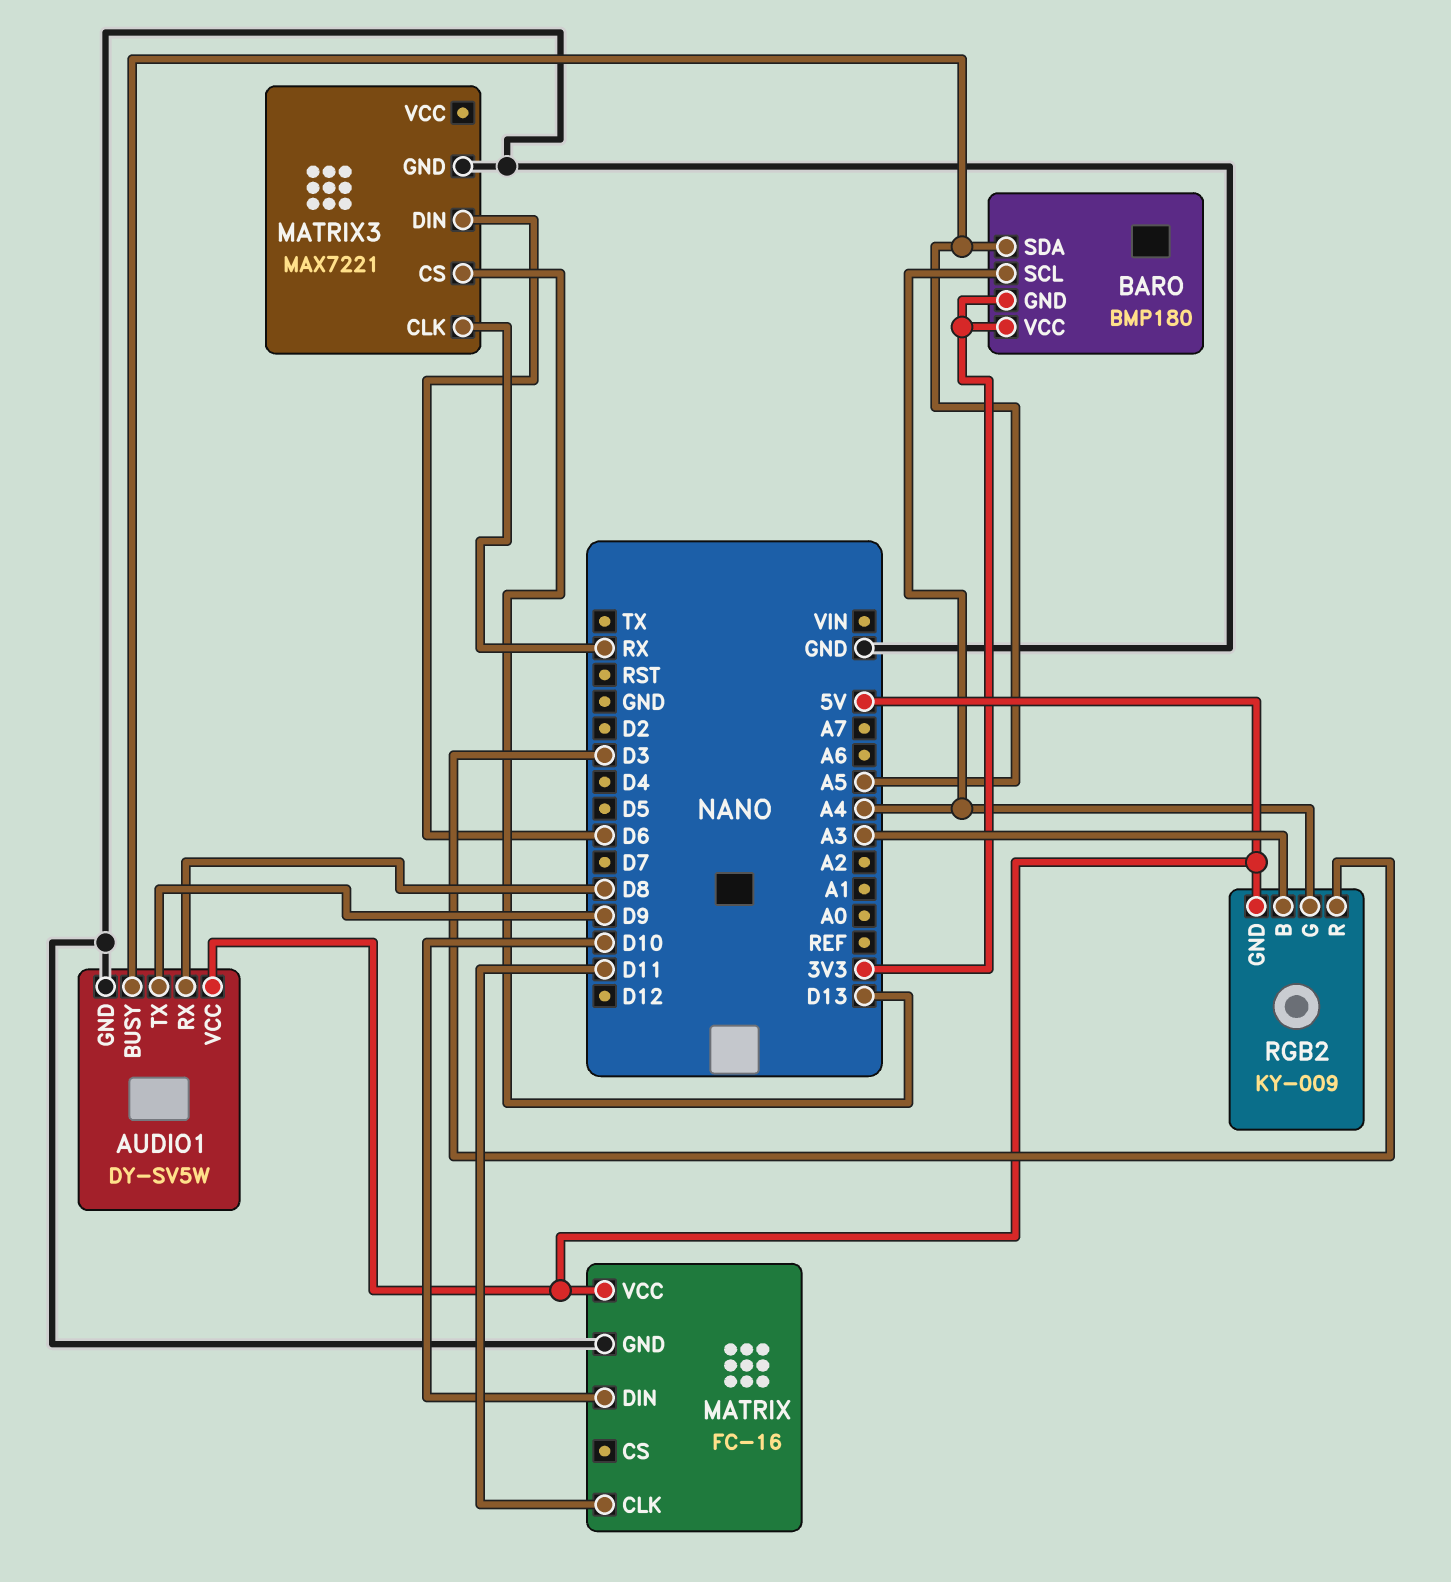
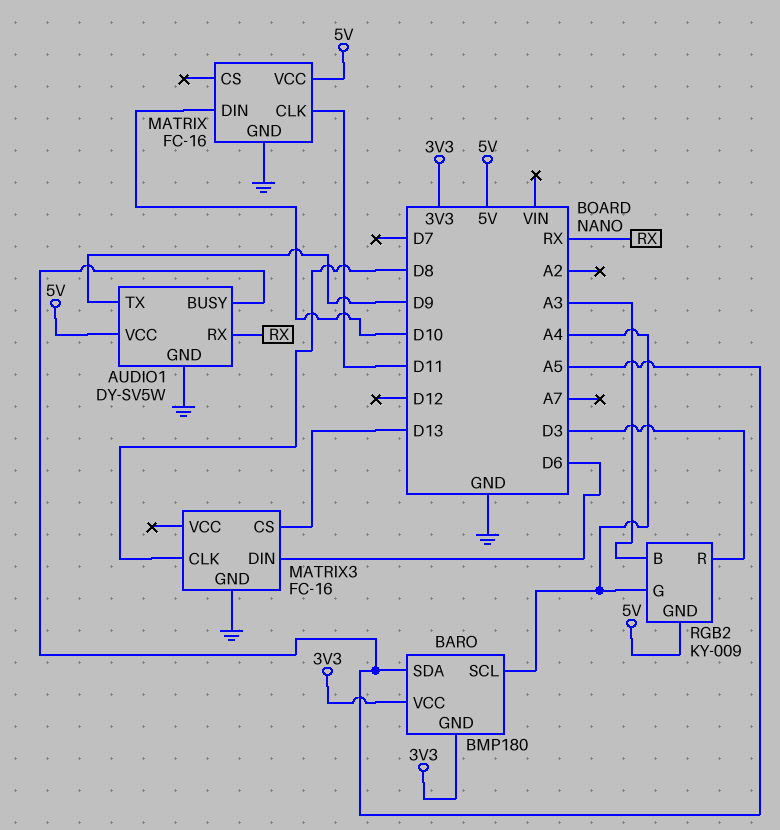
AUDIO1 pin RX: D8 -> RX
MATRIX3: MAX7221 -> FC-16
MATRIX3 pin CLK: RX -> D8

